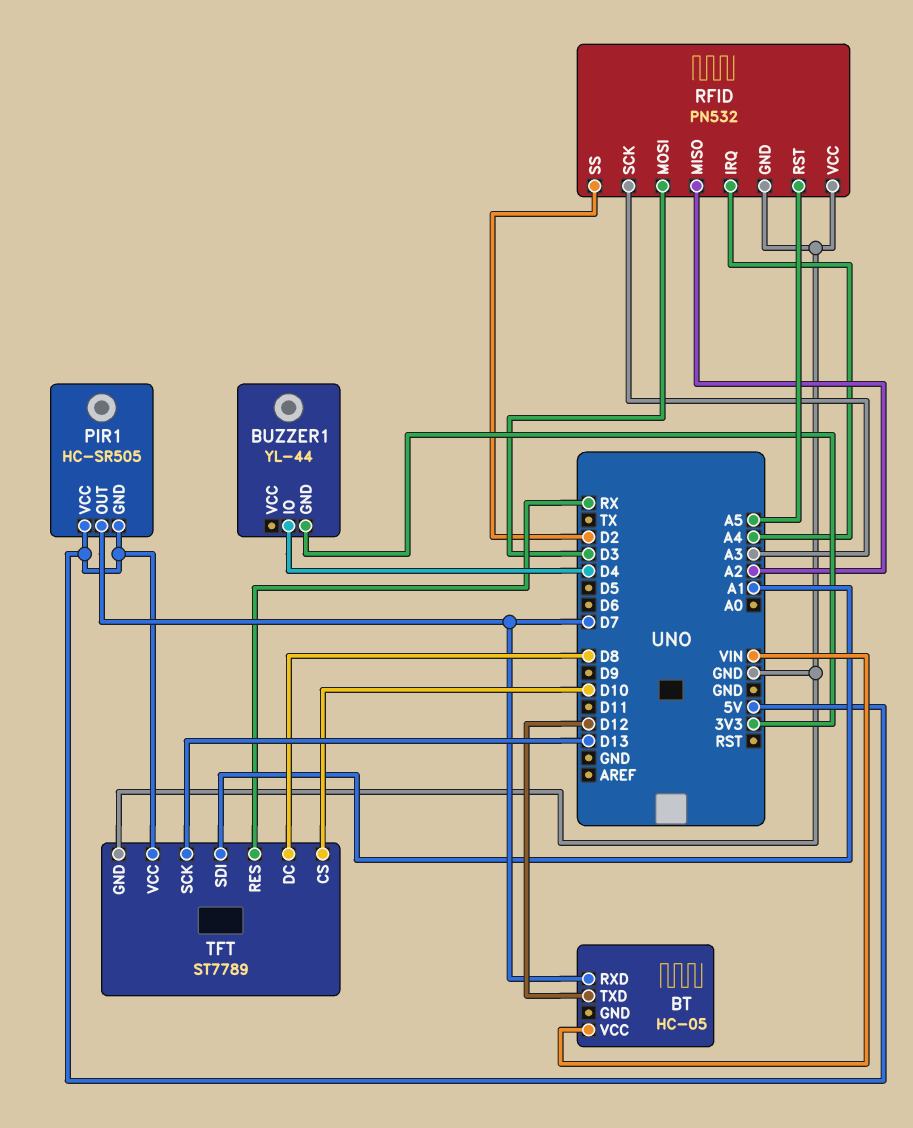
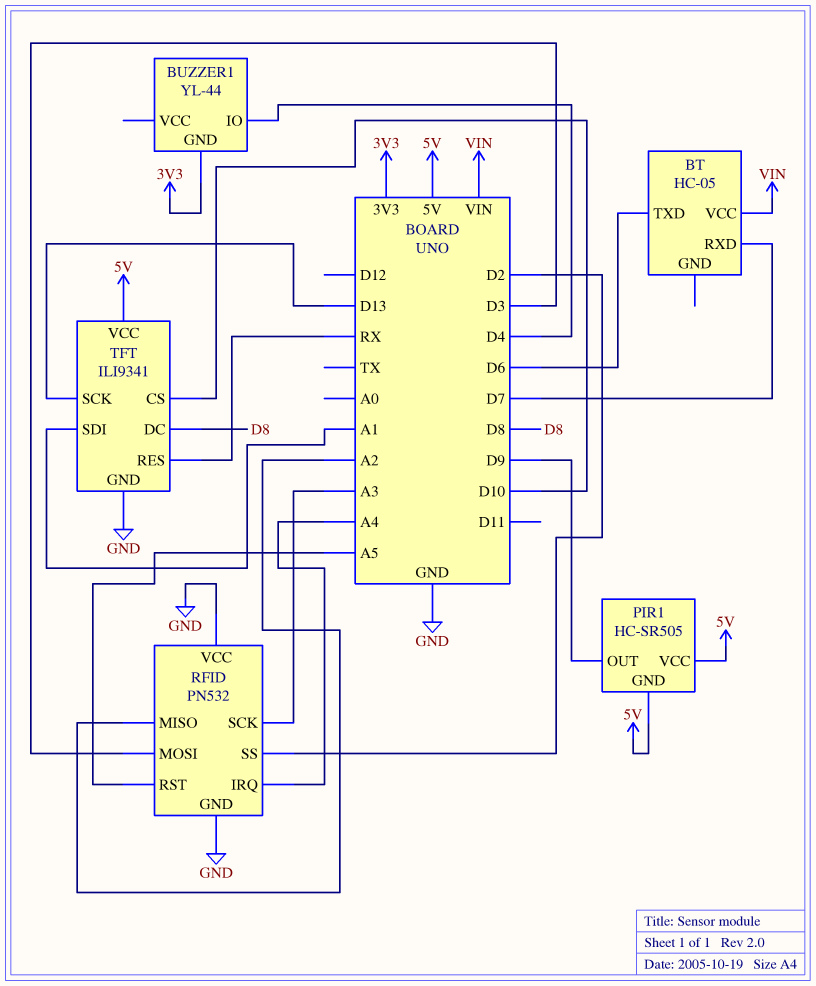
BT pin TXD: D12 -> D6
PIR1 pin OUT: D7 -> D9
TFT: ST7789 -> ILI9341

